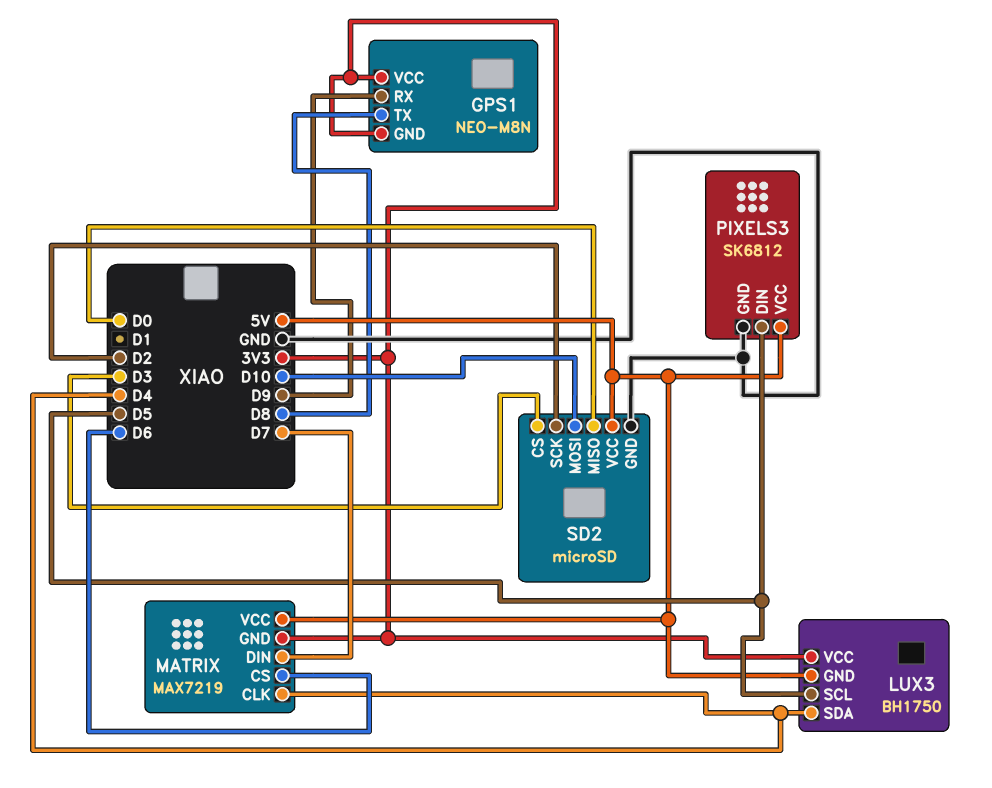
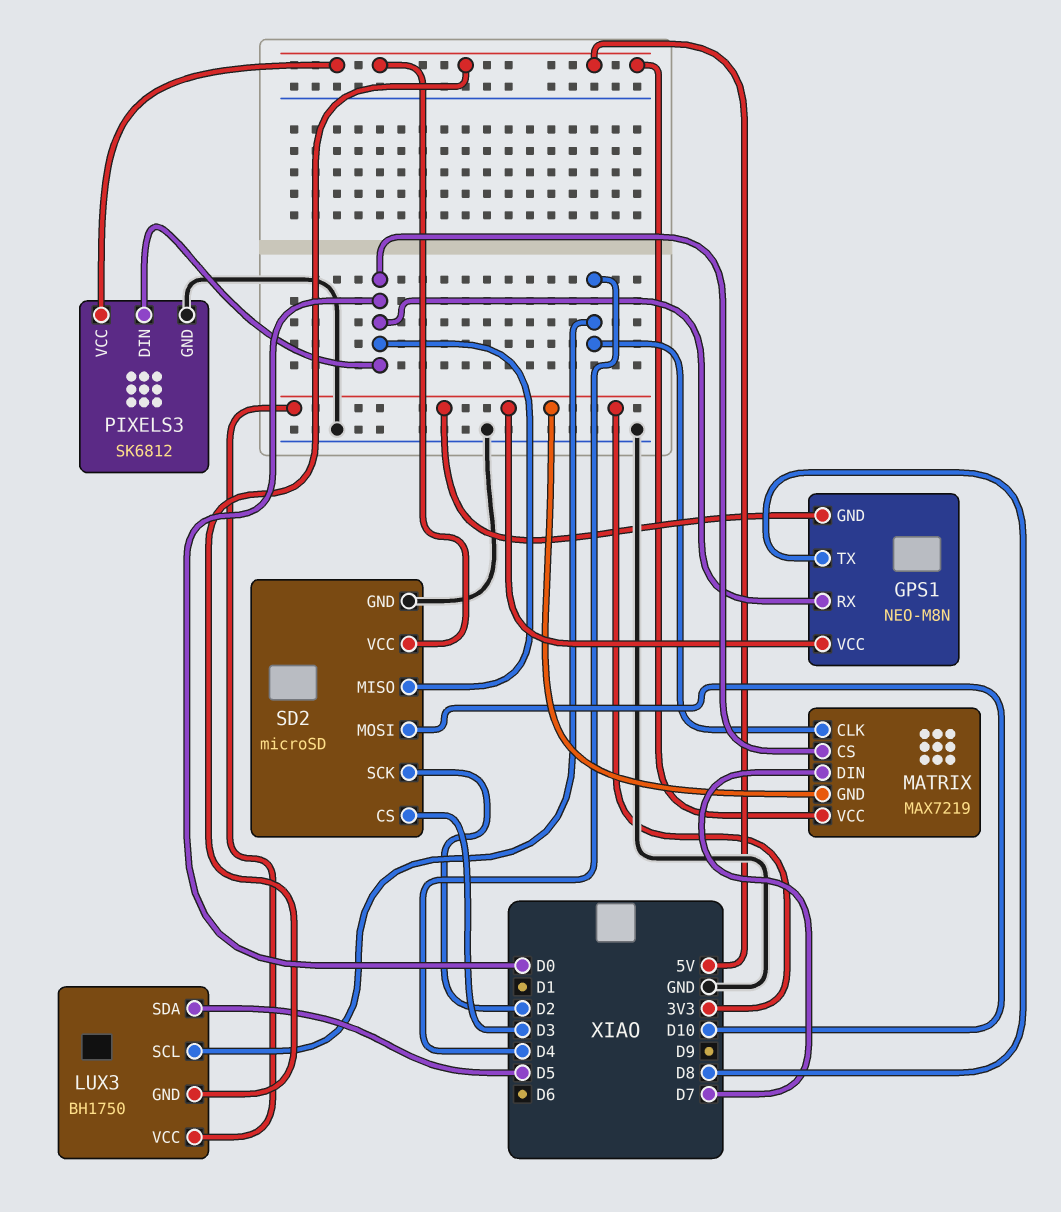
GPS1 pin RX: D9 -> D0
LUX3 pin SCL: D5 -> D4
LUX3 pin SDA: D4 -> D5
MATRIX pin CS: D6 -> D0
PIXELS3 pin DIN: D5 -> D0

